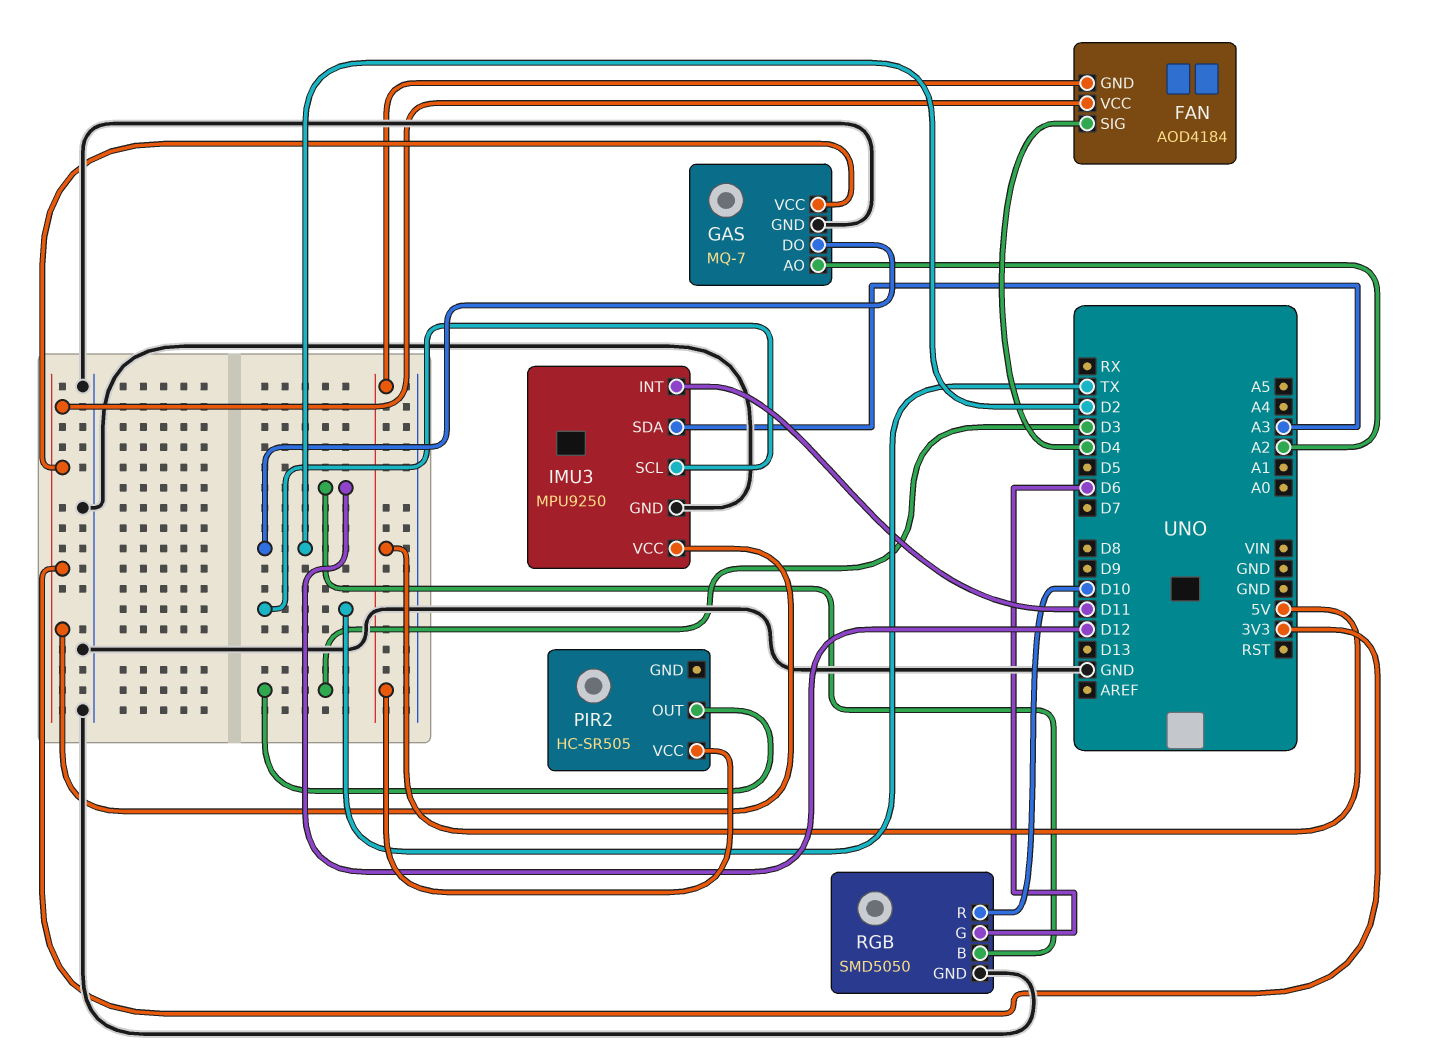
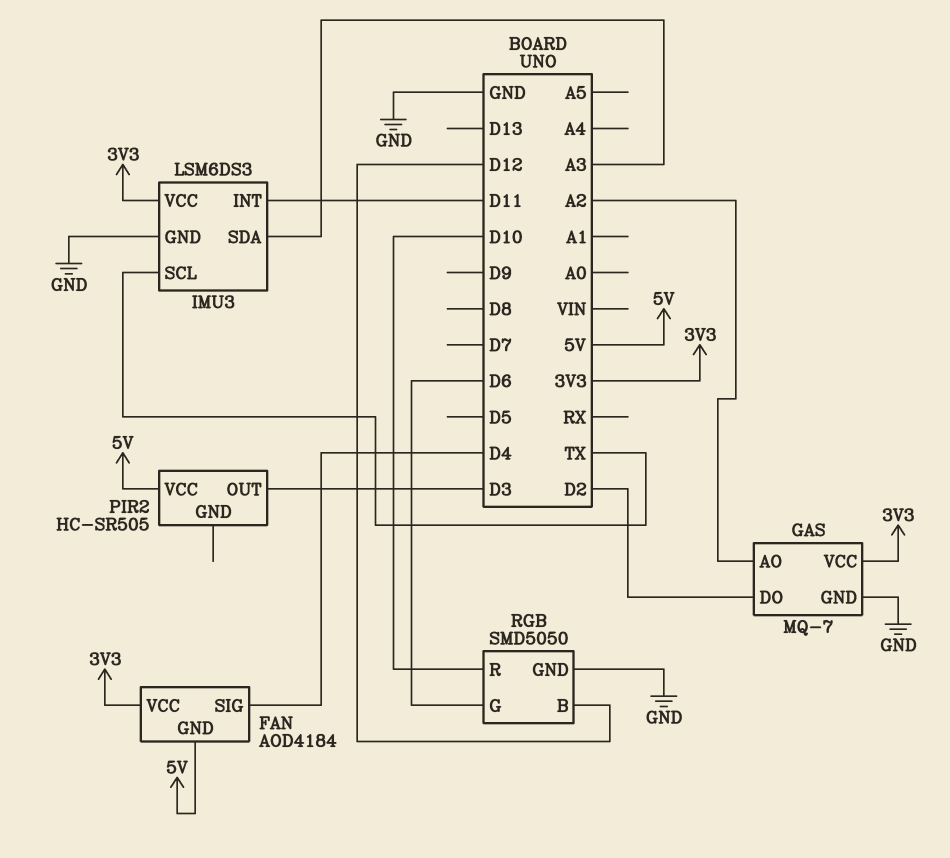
IMU3: MPU9250 -> LSM6DS3

